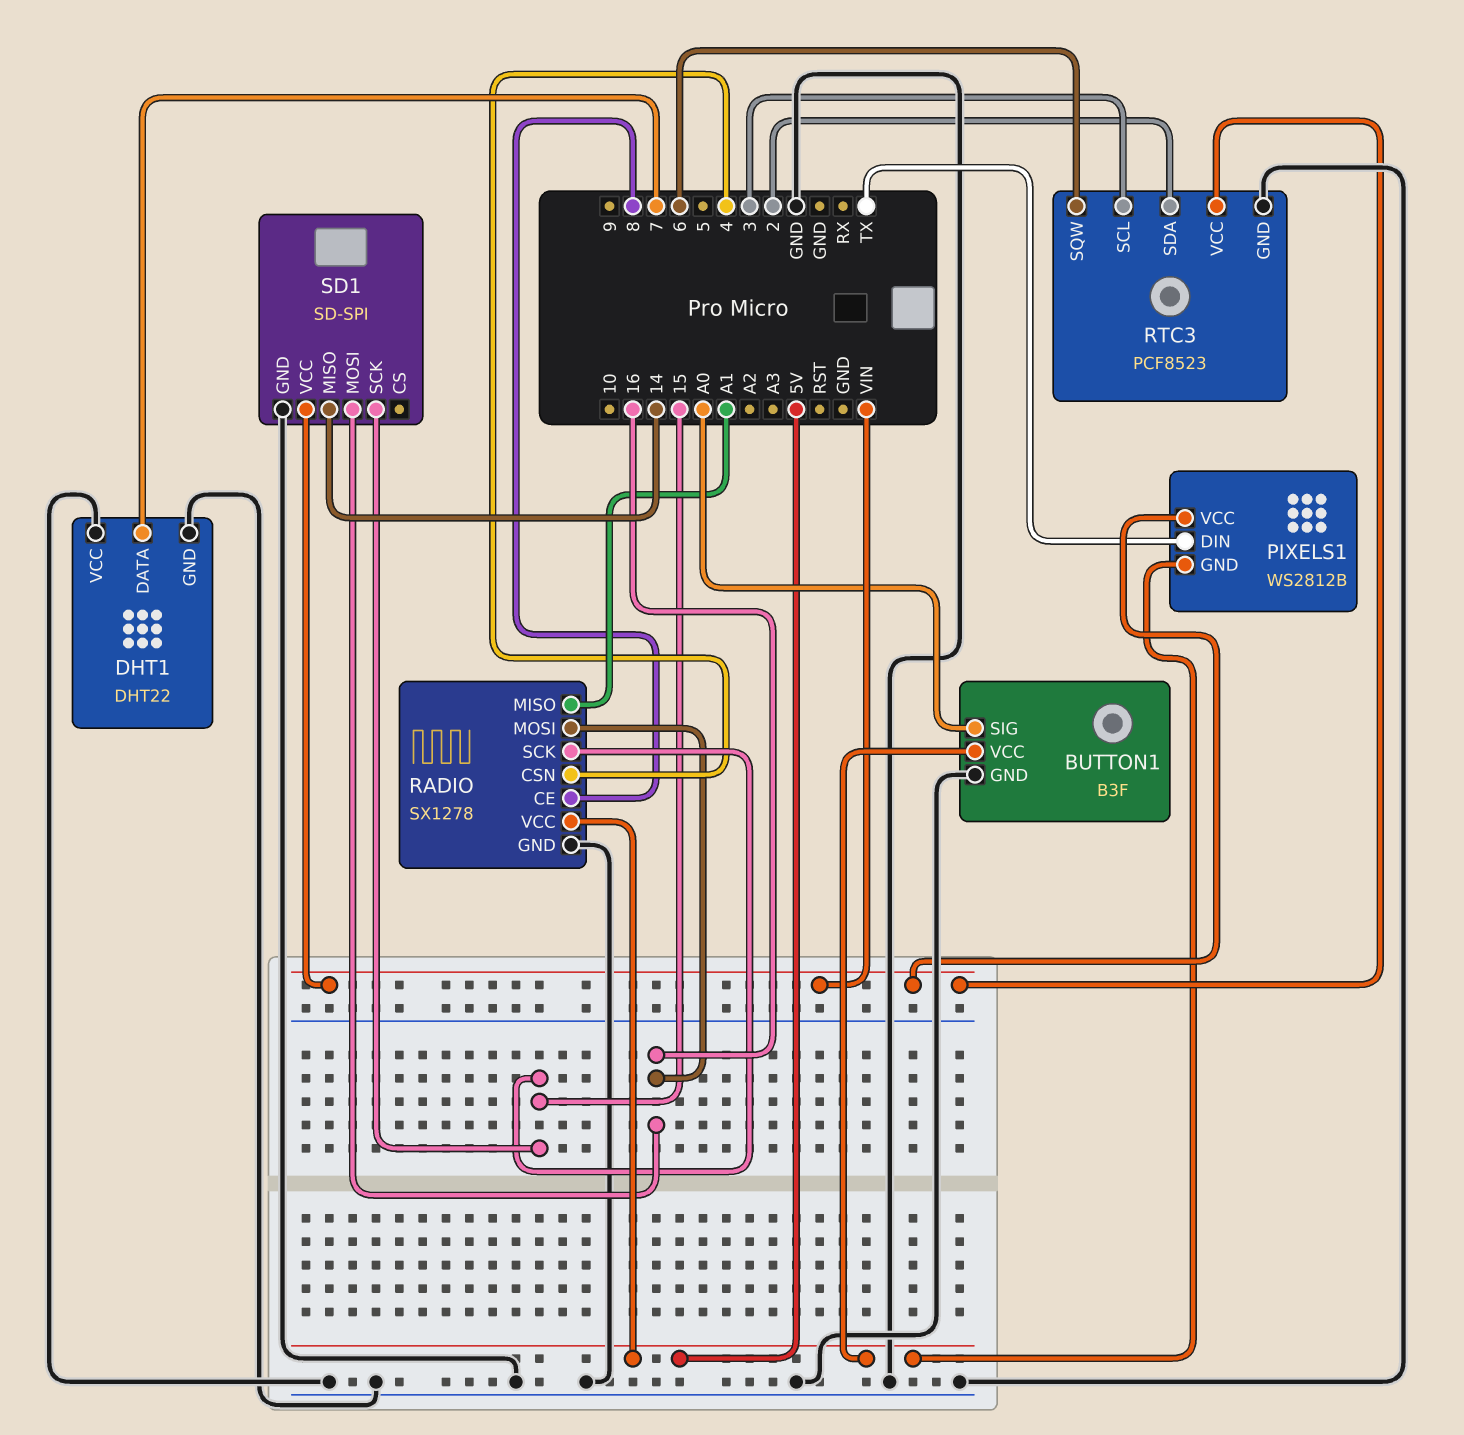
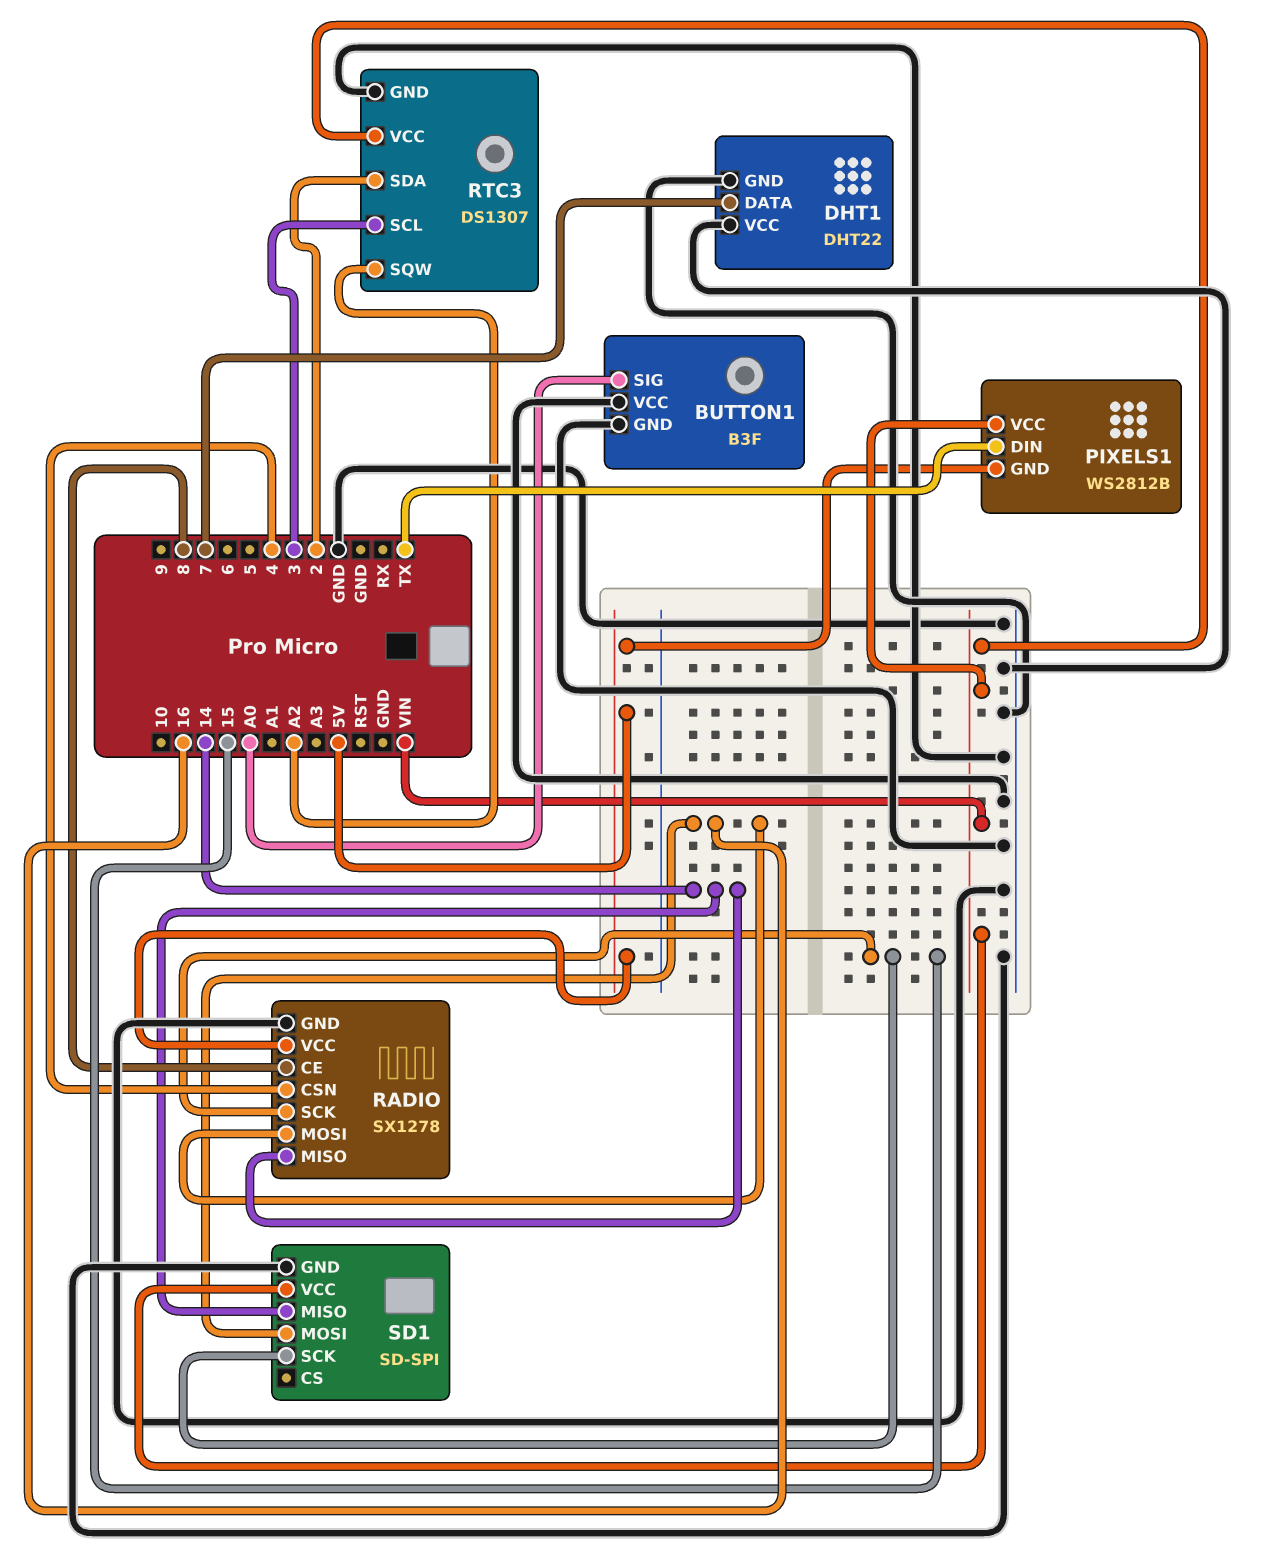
BUTTON1 pin VCC: 5V -> GND
RADIO pin MISO: A1 -> 14
RTC3: PCF8523 -> DS1307
RTC3 pin SQW: 6 -> A2

